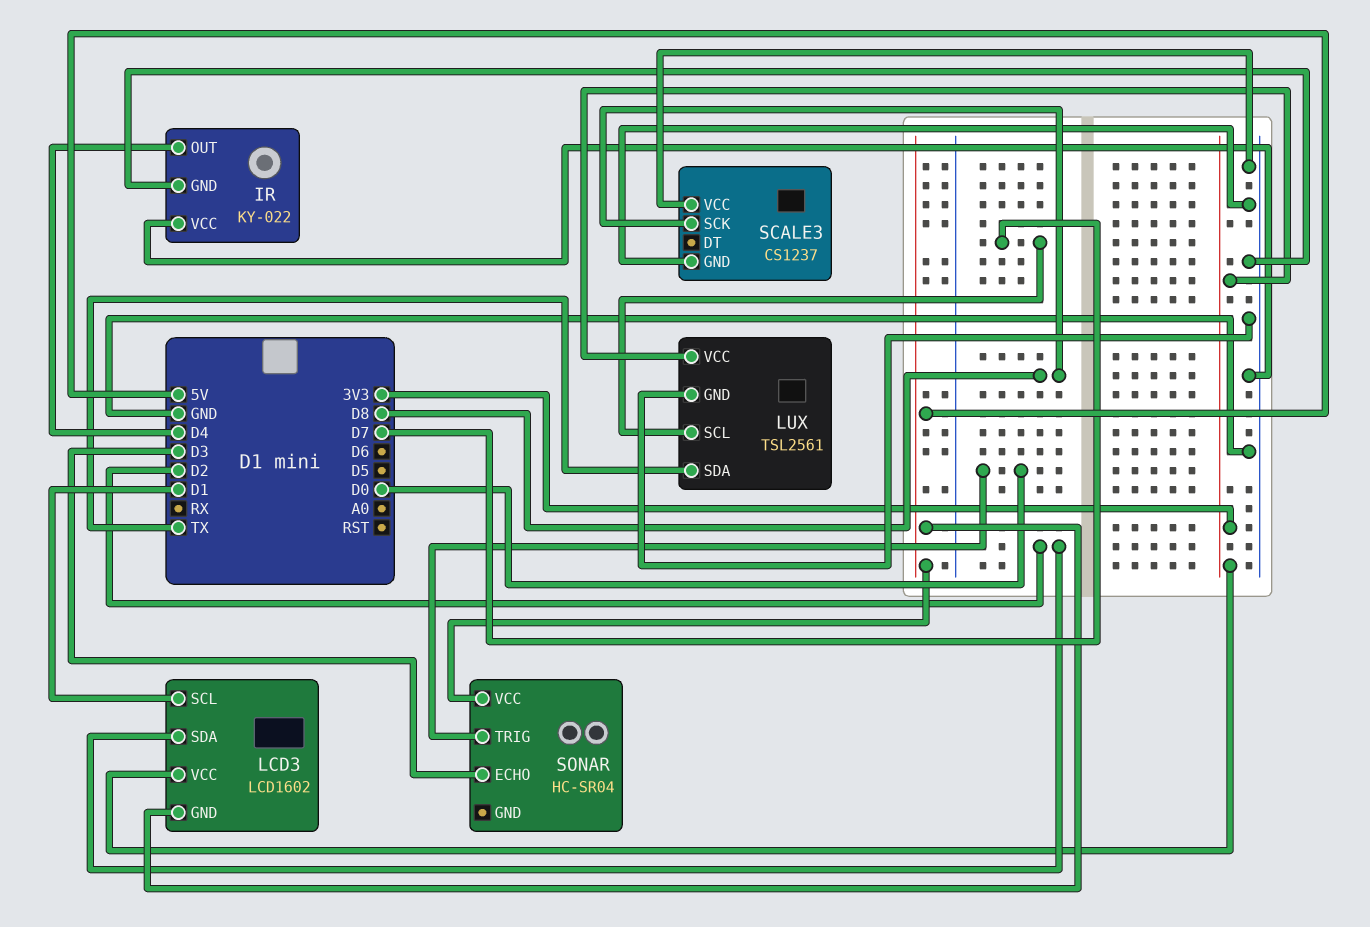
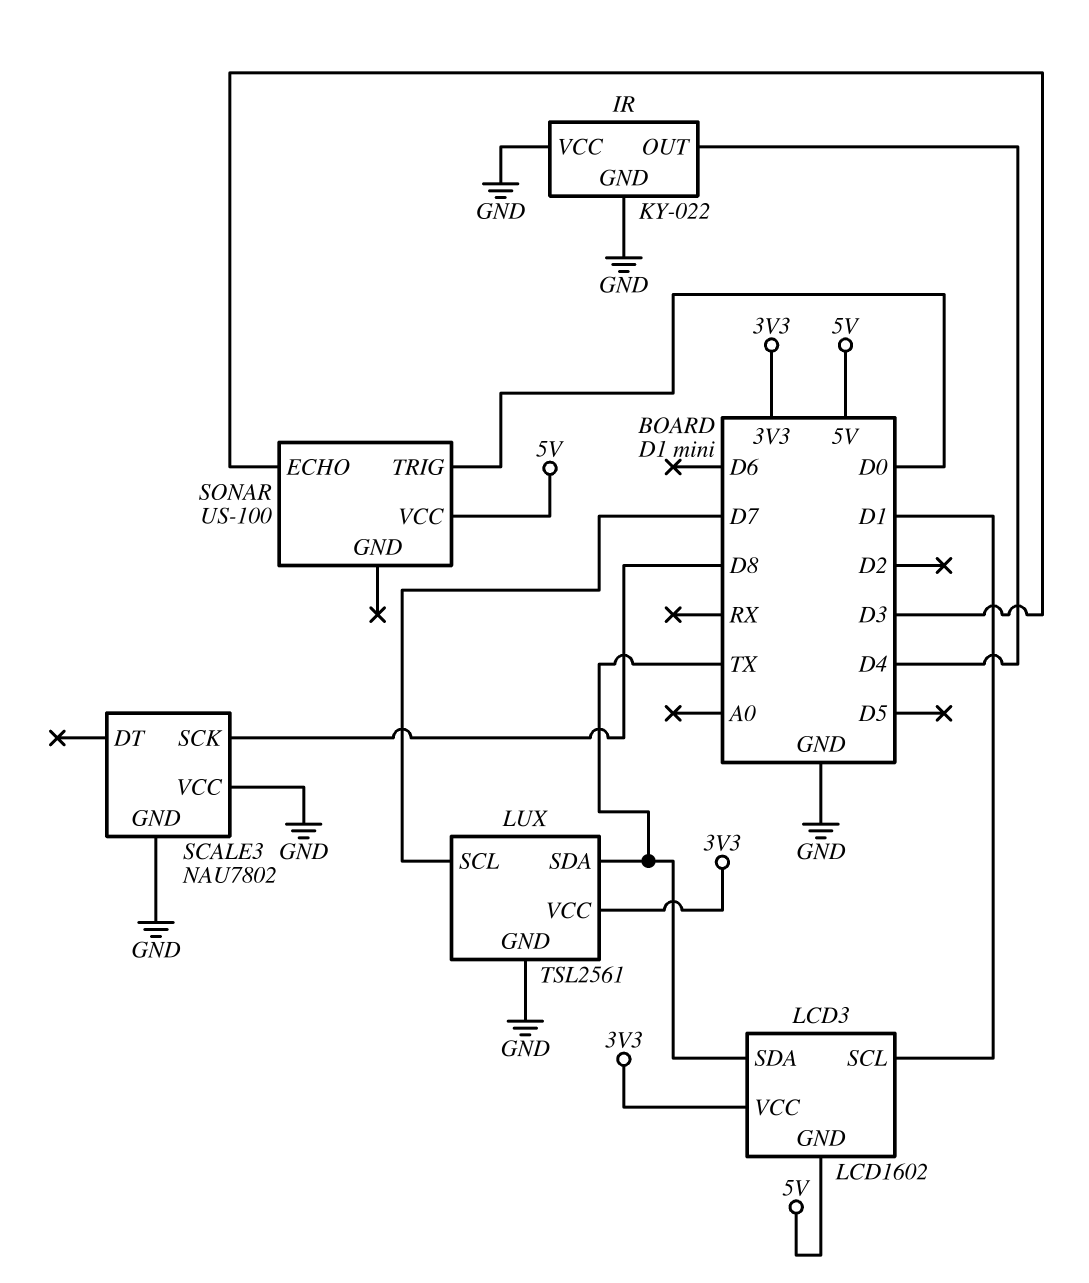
LCD3 pin SDA: D2 -> TX
SCALE3: CS1237 -> NAU7802
SONAR: HC-SR04 -> US-100

